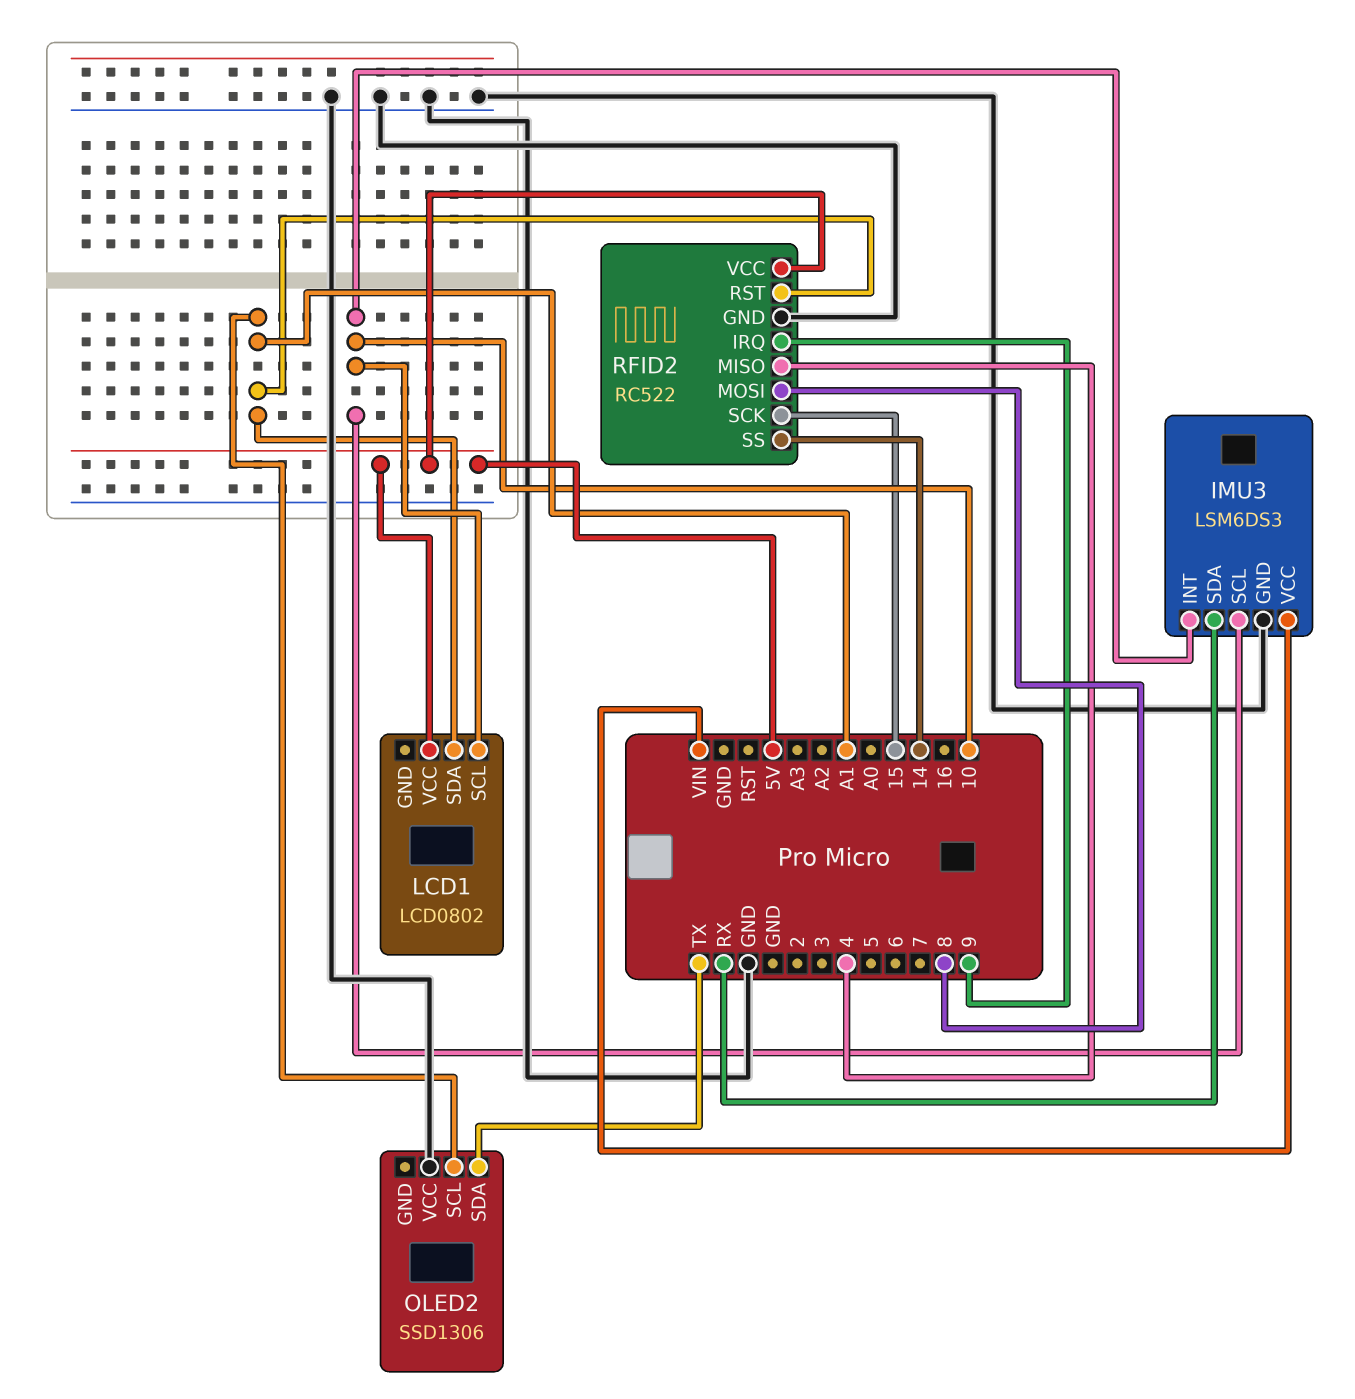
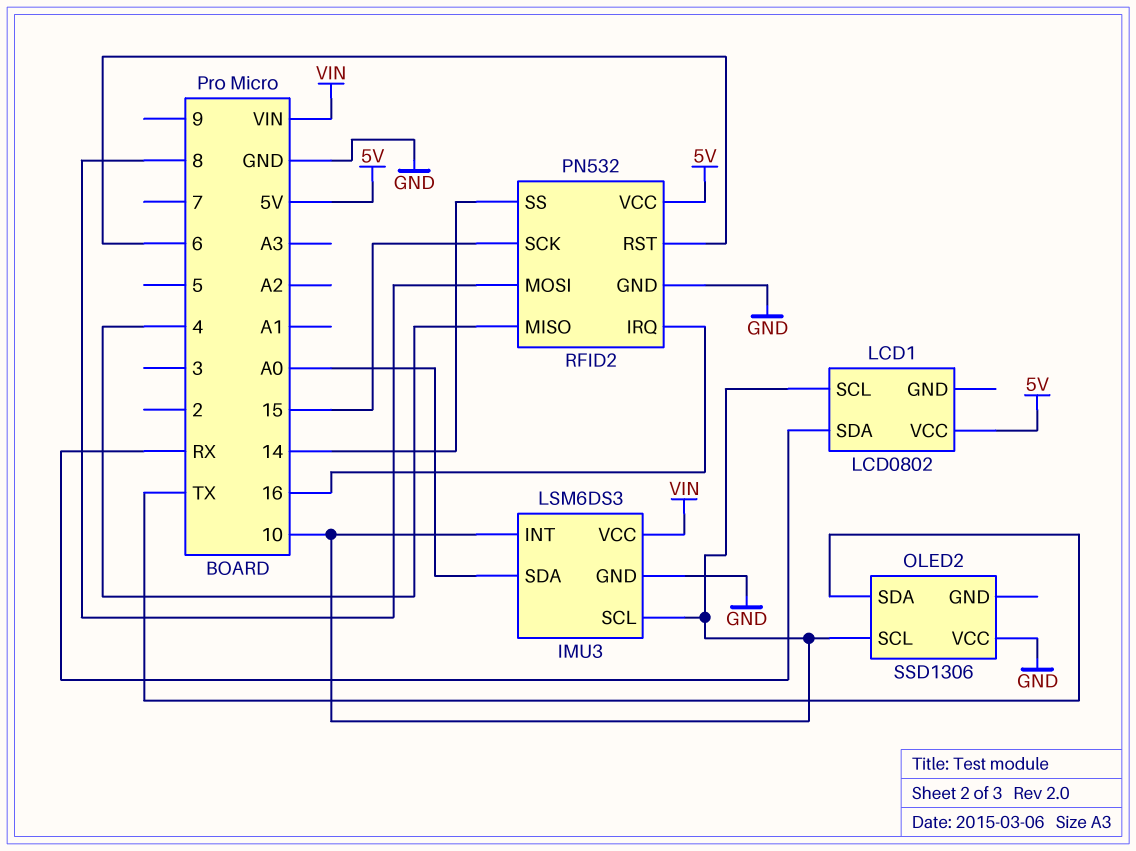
IMU3 pin SDA: RX -> A0
LCD1 pin SDA: A1 -> RX
OLED2 pin SCL: A1 -> 10
RFID2: RC522 -> PN532
RFID2 pin IRQ: 9 -> 16
RFID2 pin RST: A1 -> 6

